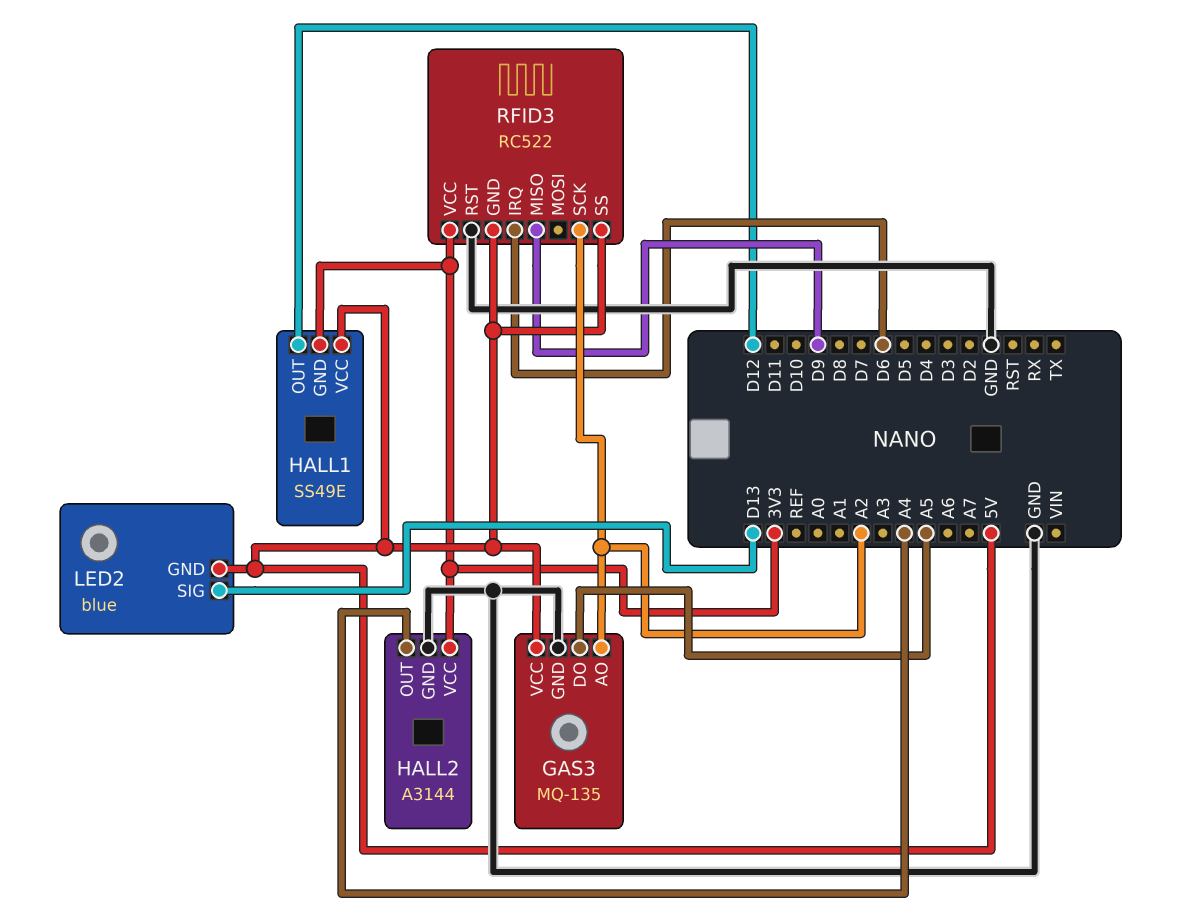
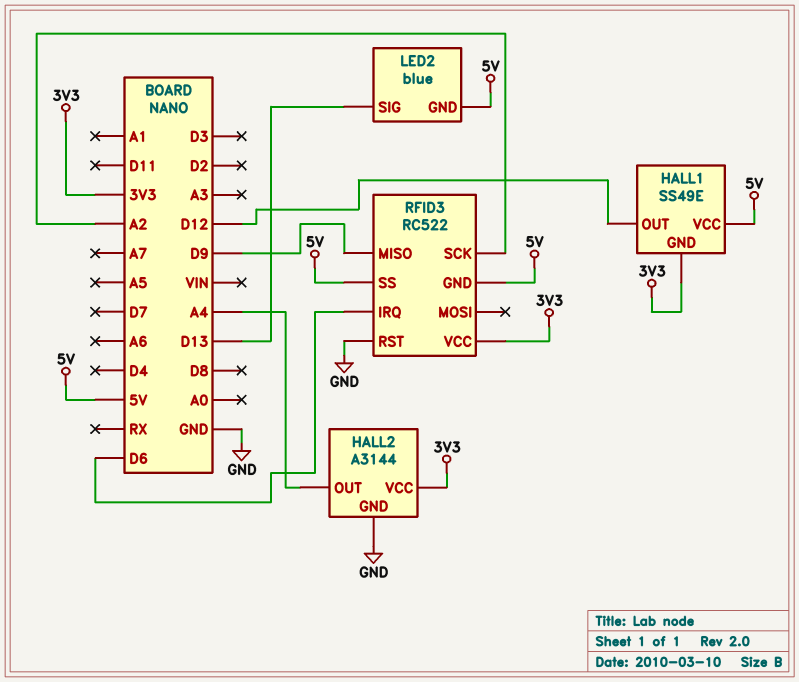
GAS3: MQ-135 -> none
GAS3 pin AO: A2 -> none
GAS3 pin DO: A5 -> none
GAS3 pin GND: GND -> none
GAS3 pin VCC: 5V -> none

